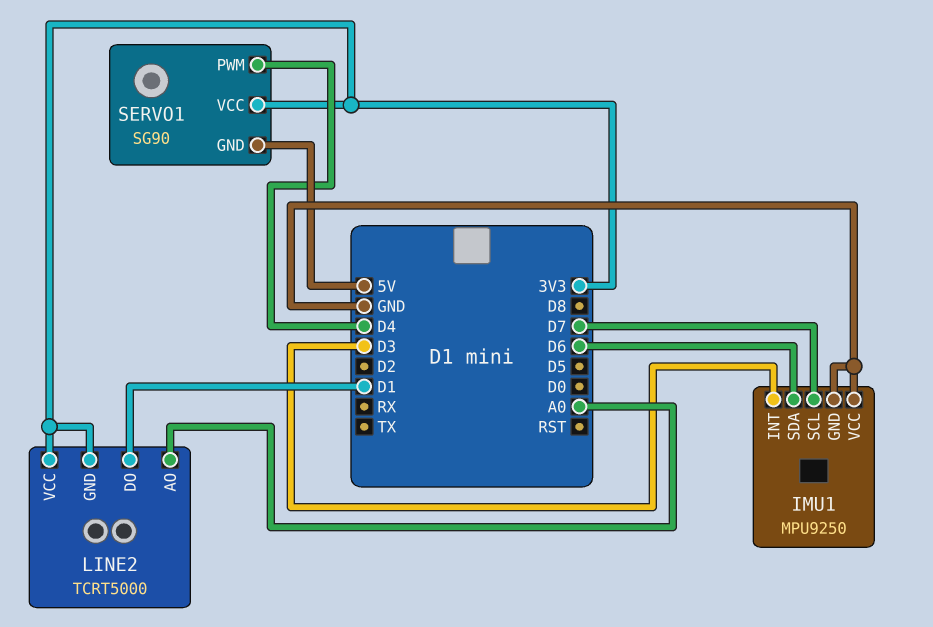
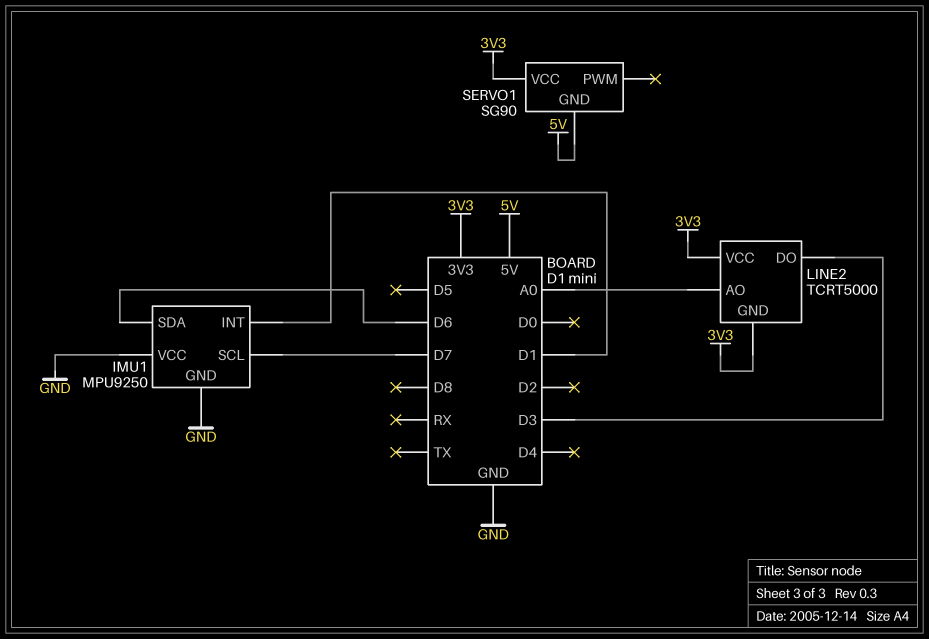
IMU1 pin INT: D3 -> D1
LINE2 pin DO: D1 -> D3
SERVO1 pin PWM: D4 -> none

